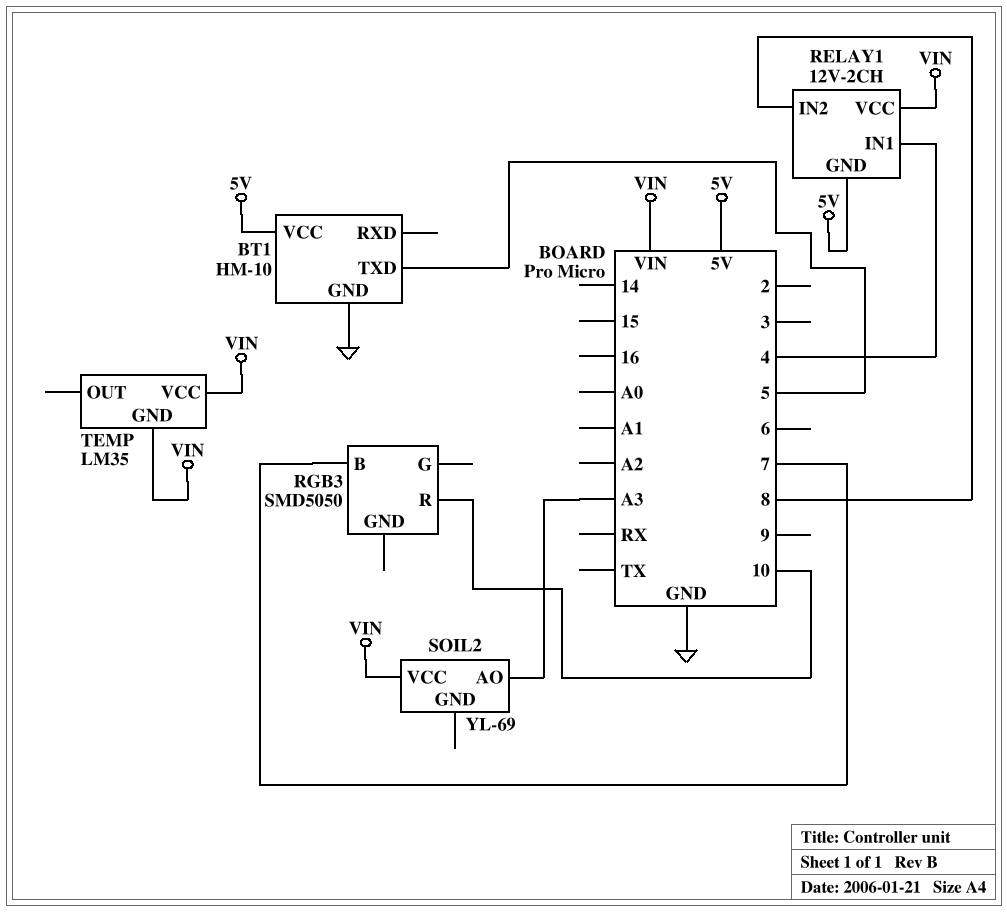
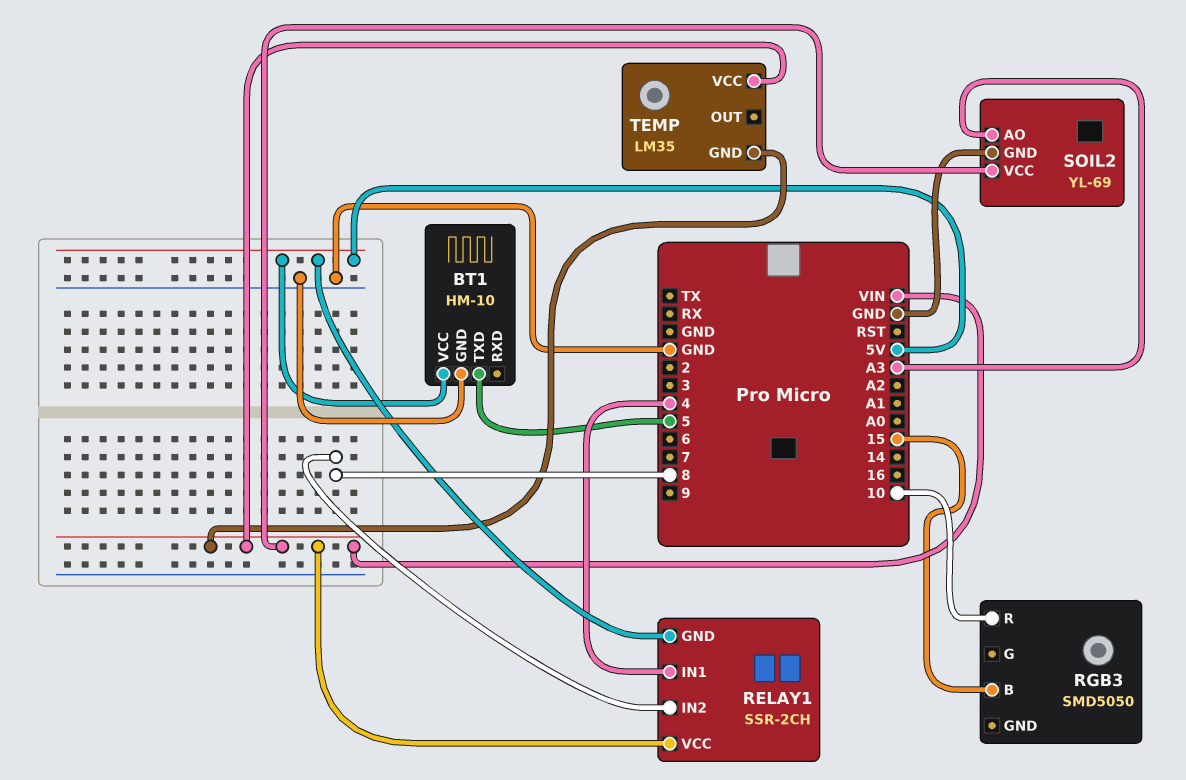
RELAY1: 12V-2CH -> SSR-2CH
RGB3 pin B: 7 -> 15
SOIL2 pin GND: none -> GND

